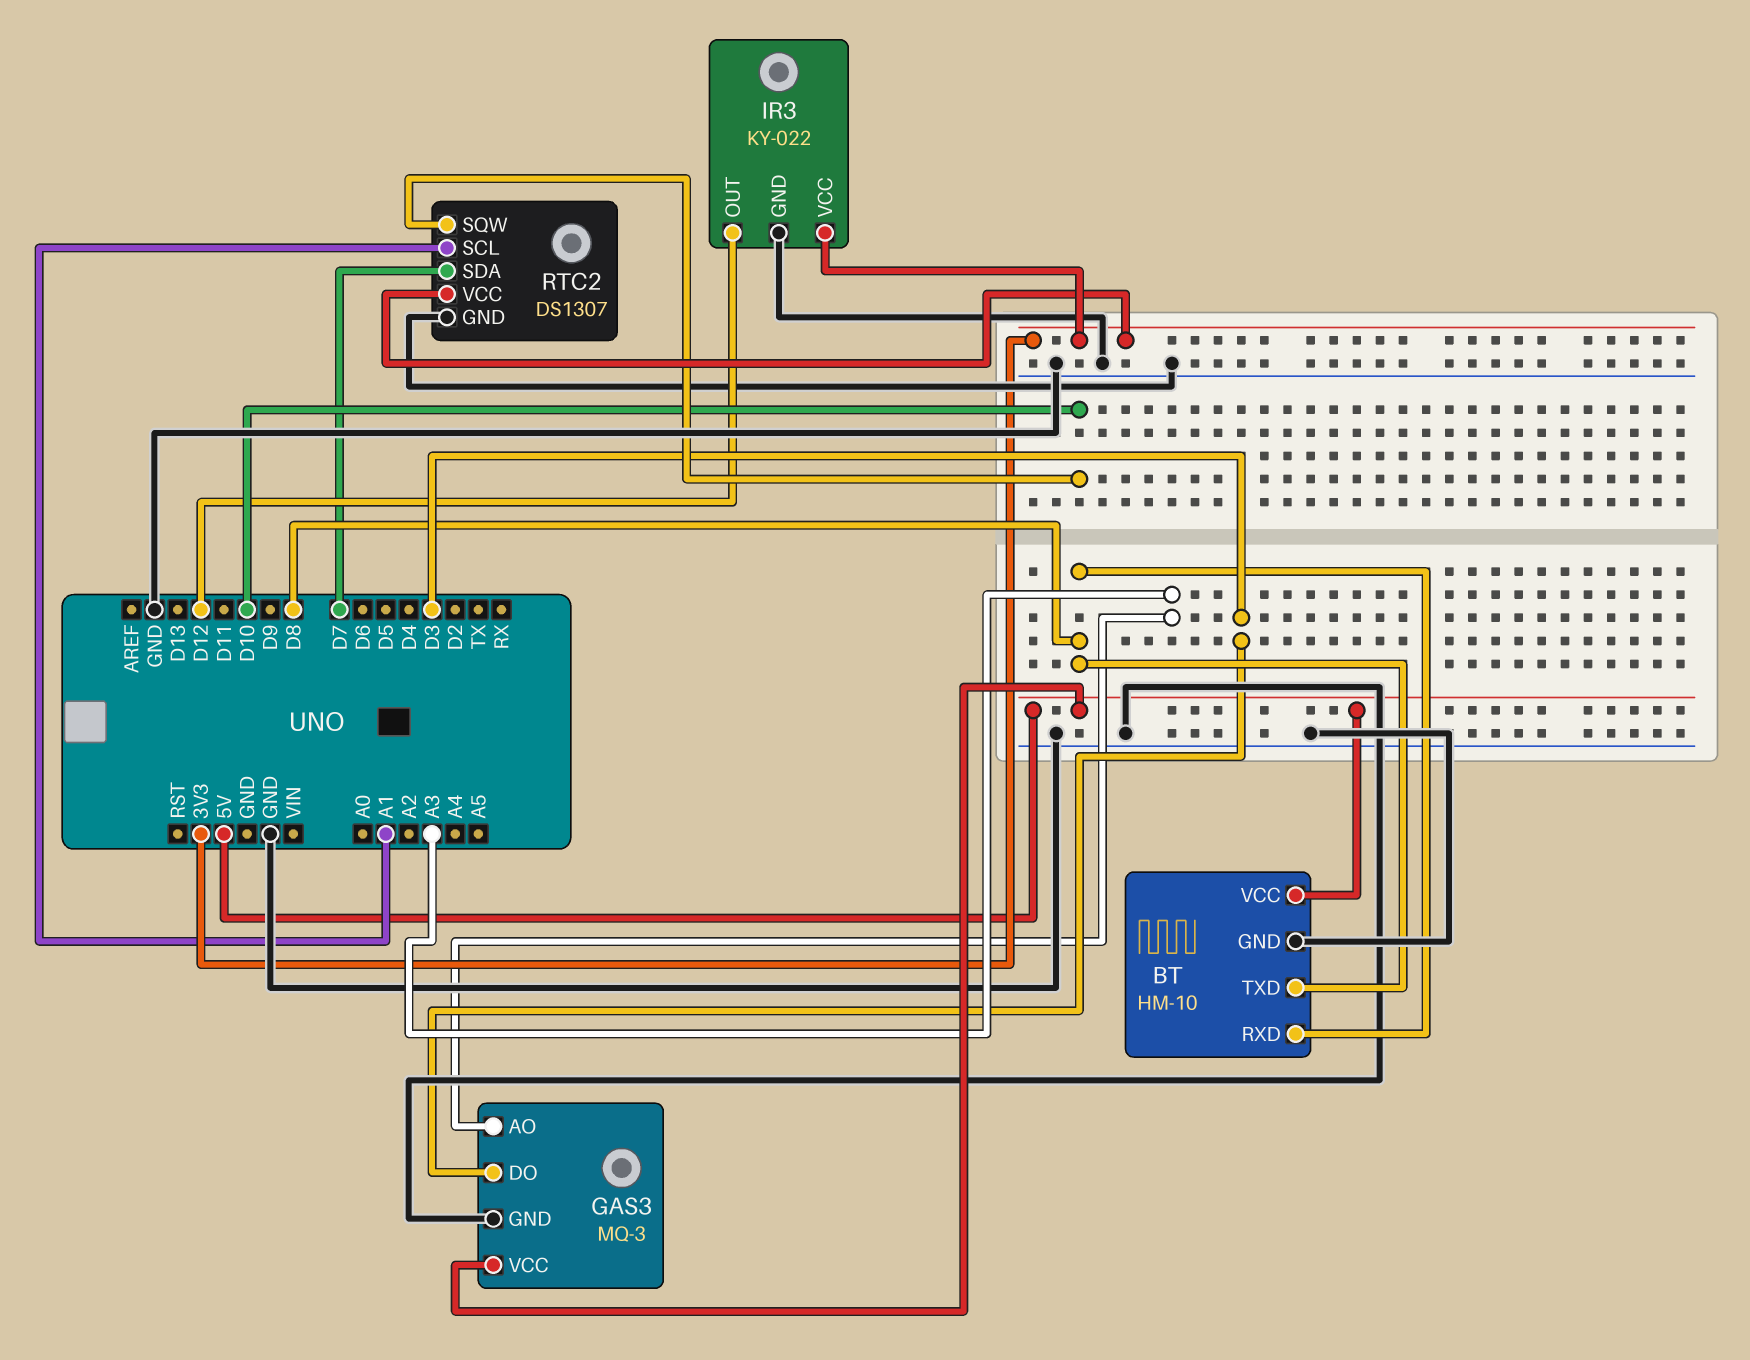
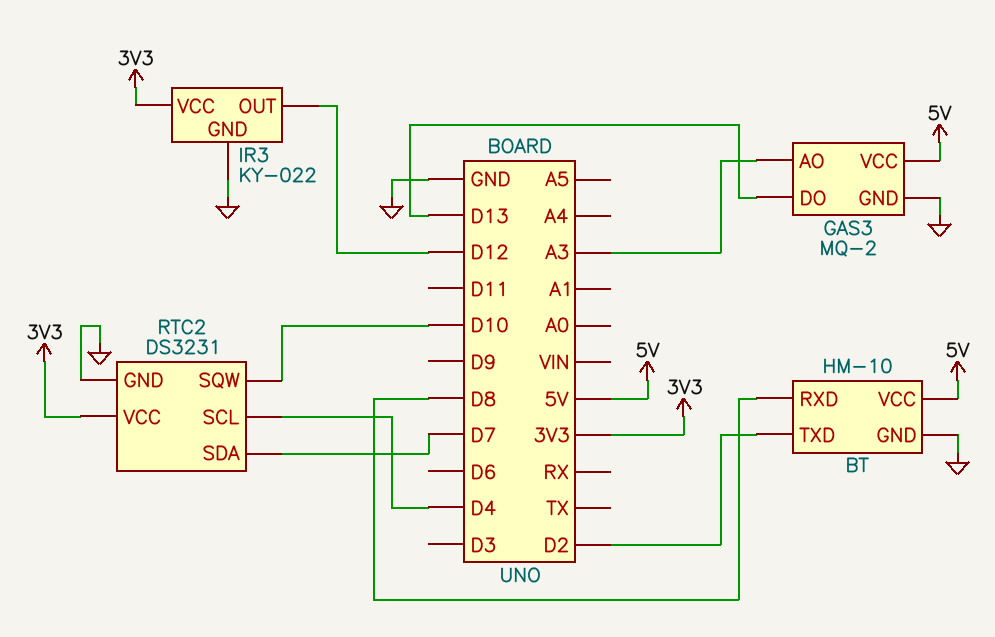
BT pin TXD: D8 -> D2
GAS3: MQ-3 -> MQ-2
GAS3 pin DO: D3 -> D13
RTC2: DS1307 -> DS3231
RTC2 pin SCL: A1 -> D4

